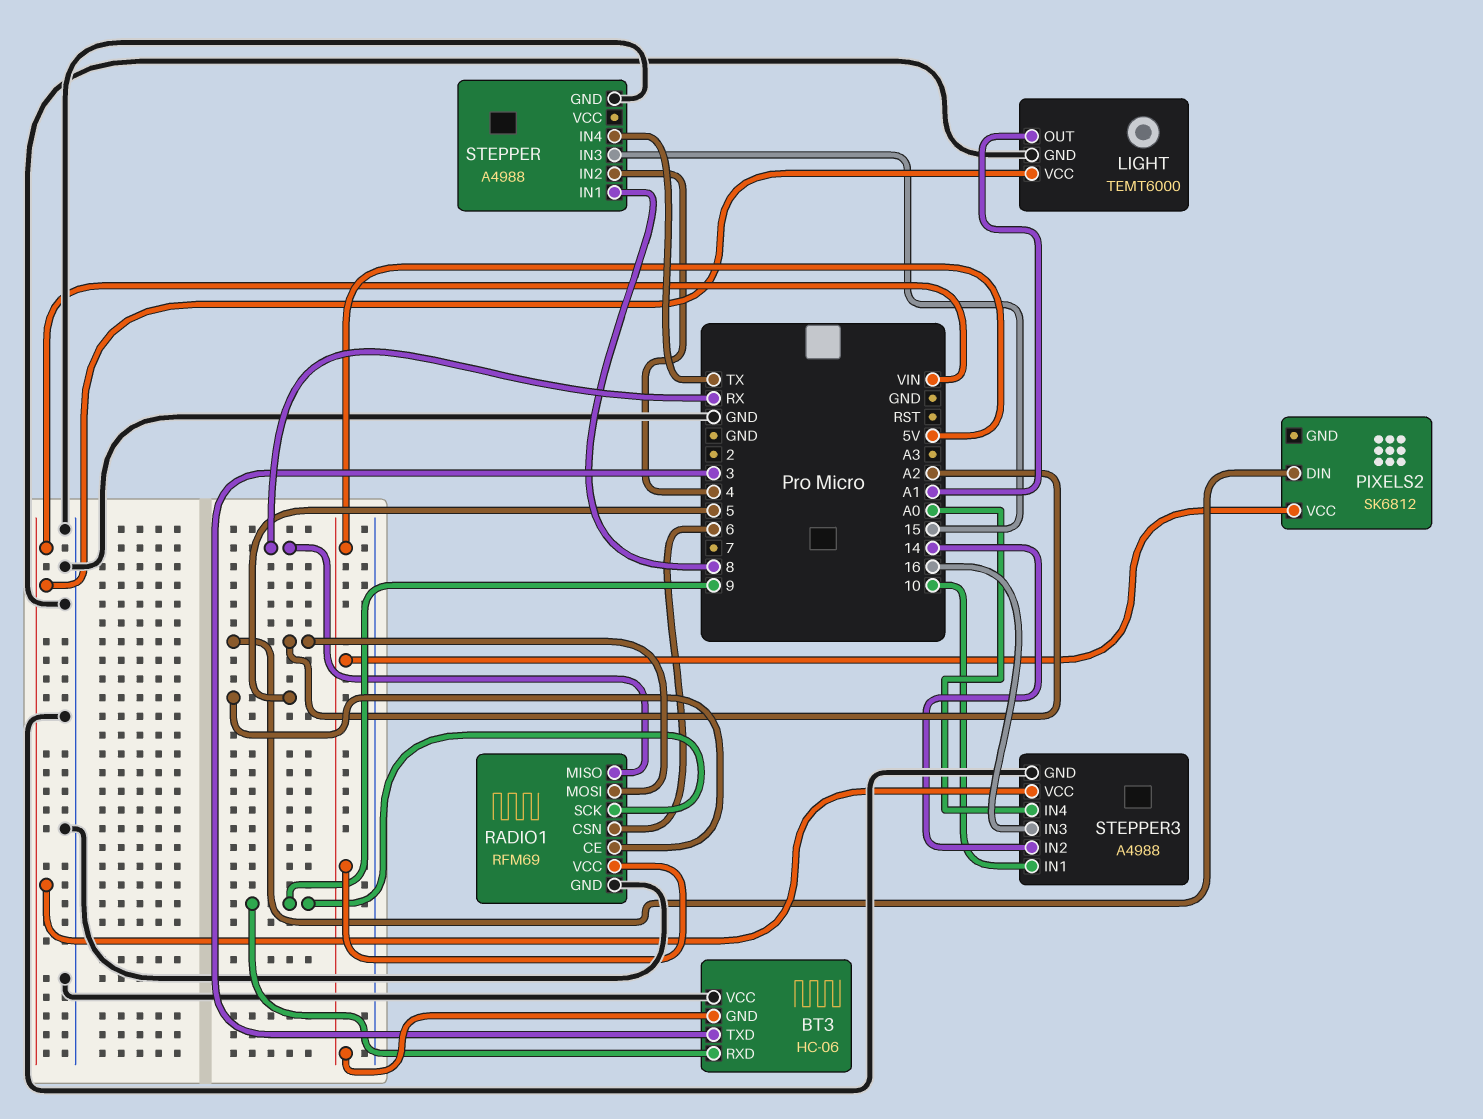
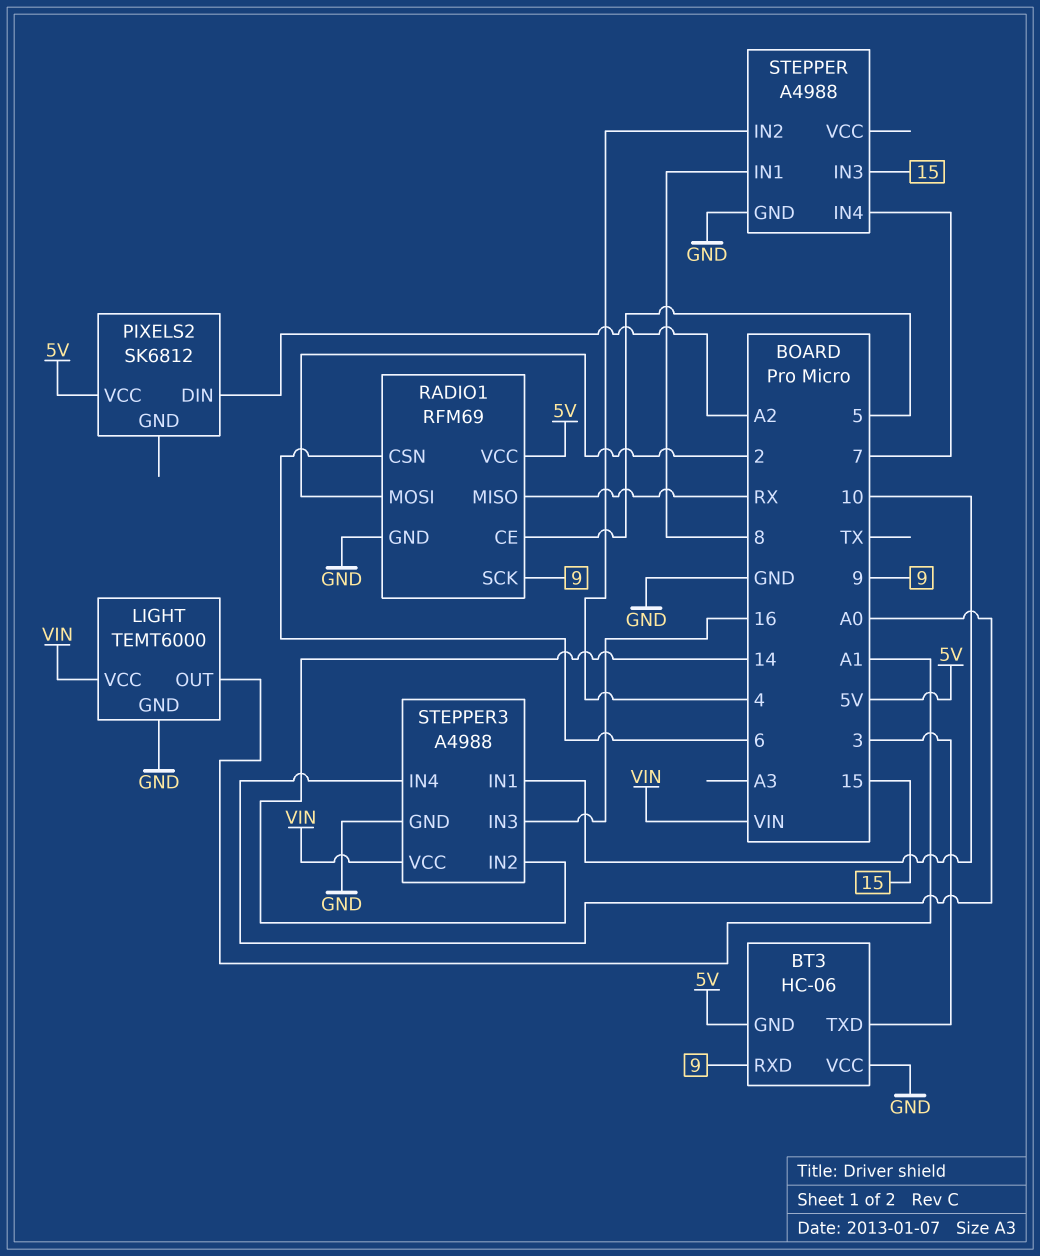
RADIO1 pin MOSI: A2 -> 2
STEPPER pin IN4: TX -> 7

